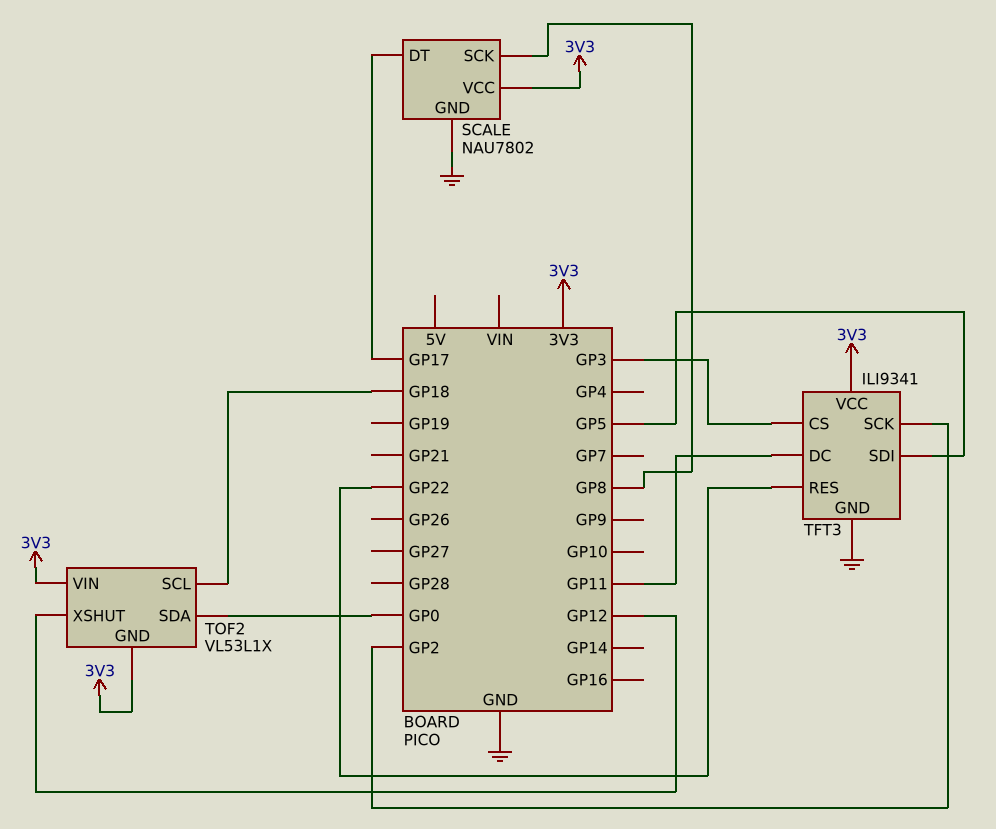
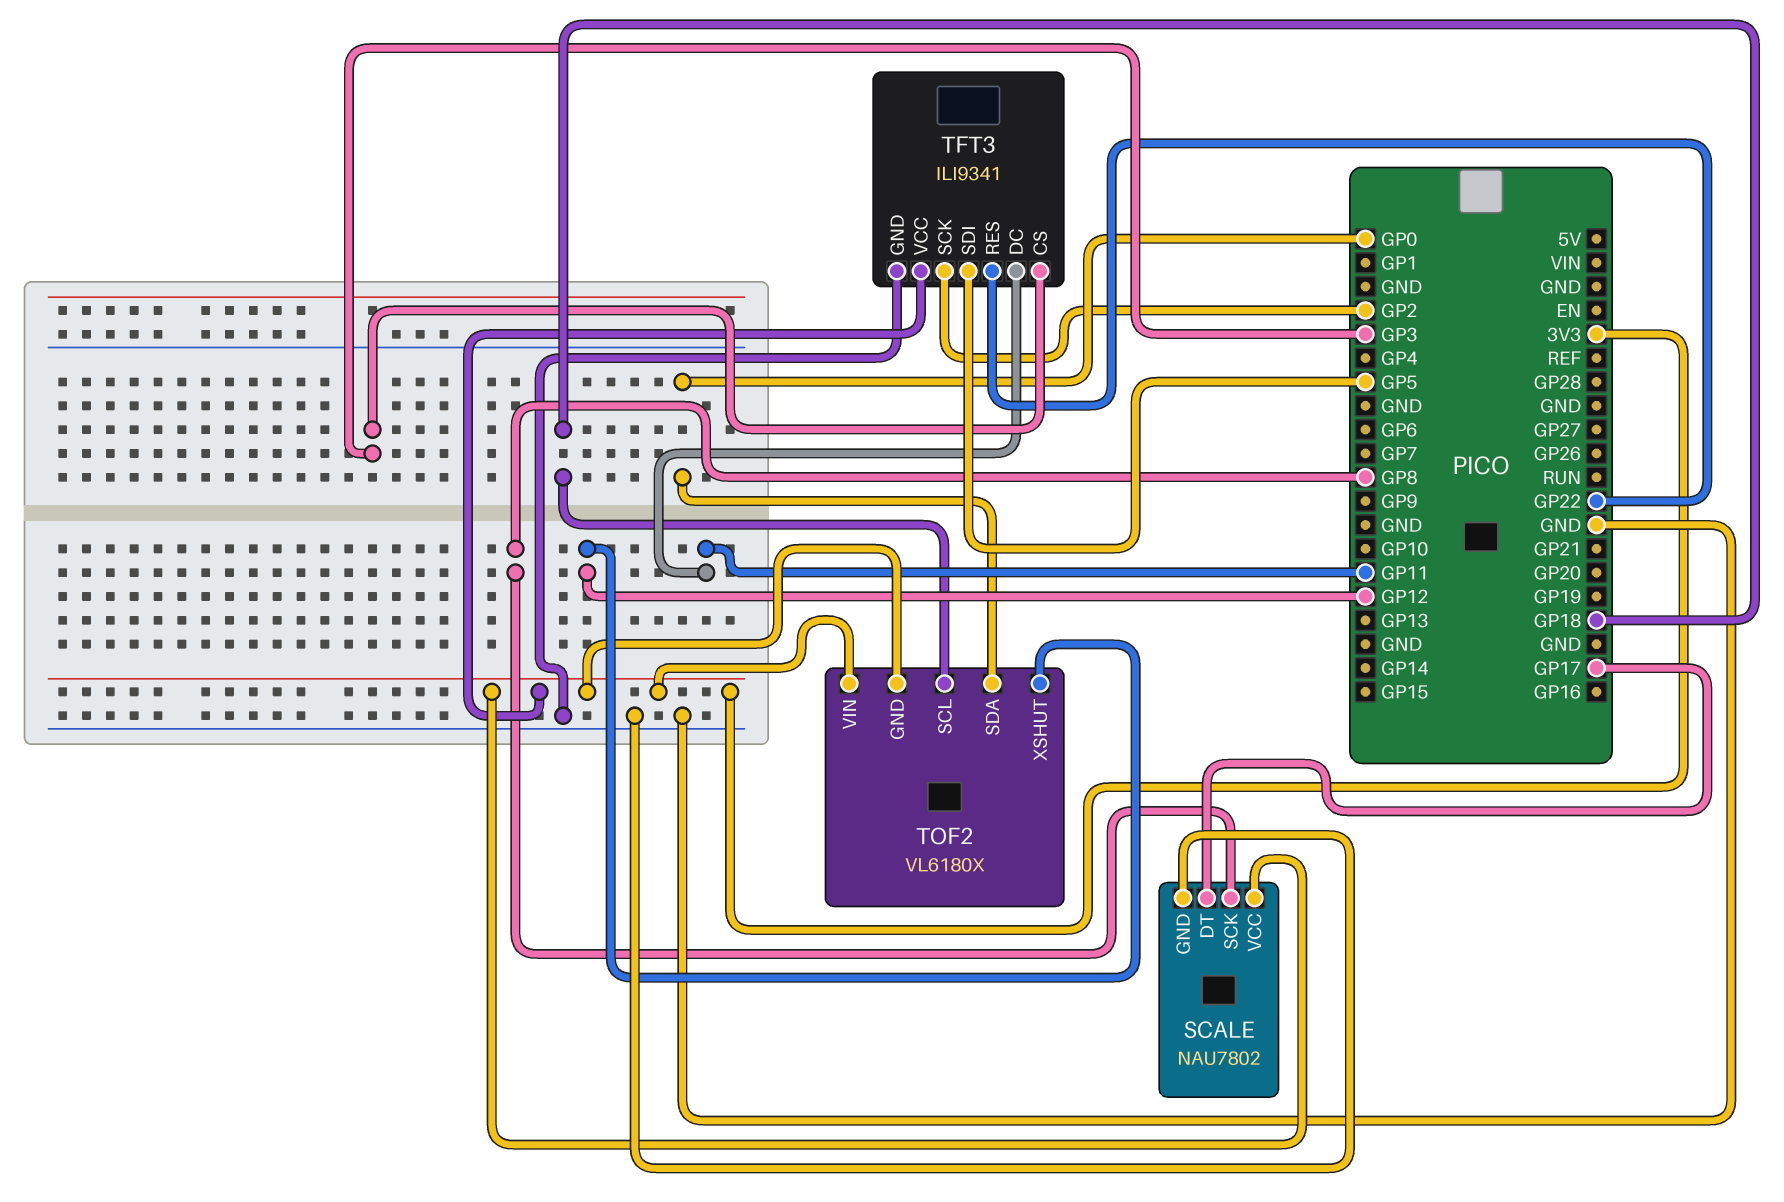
TOF2: VL53L1X -> VL6180X

